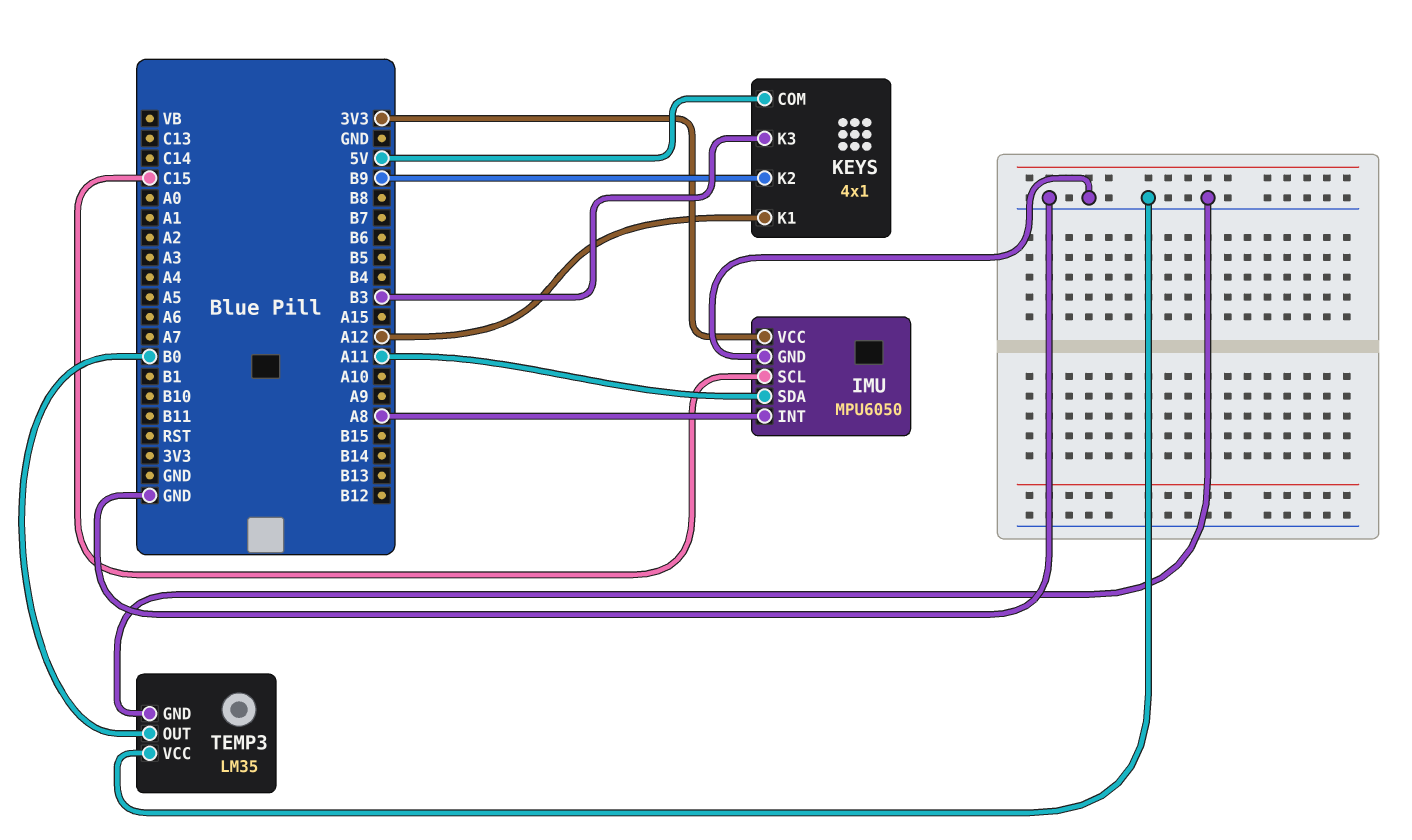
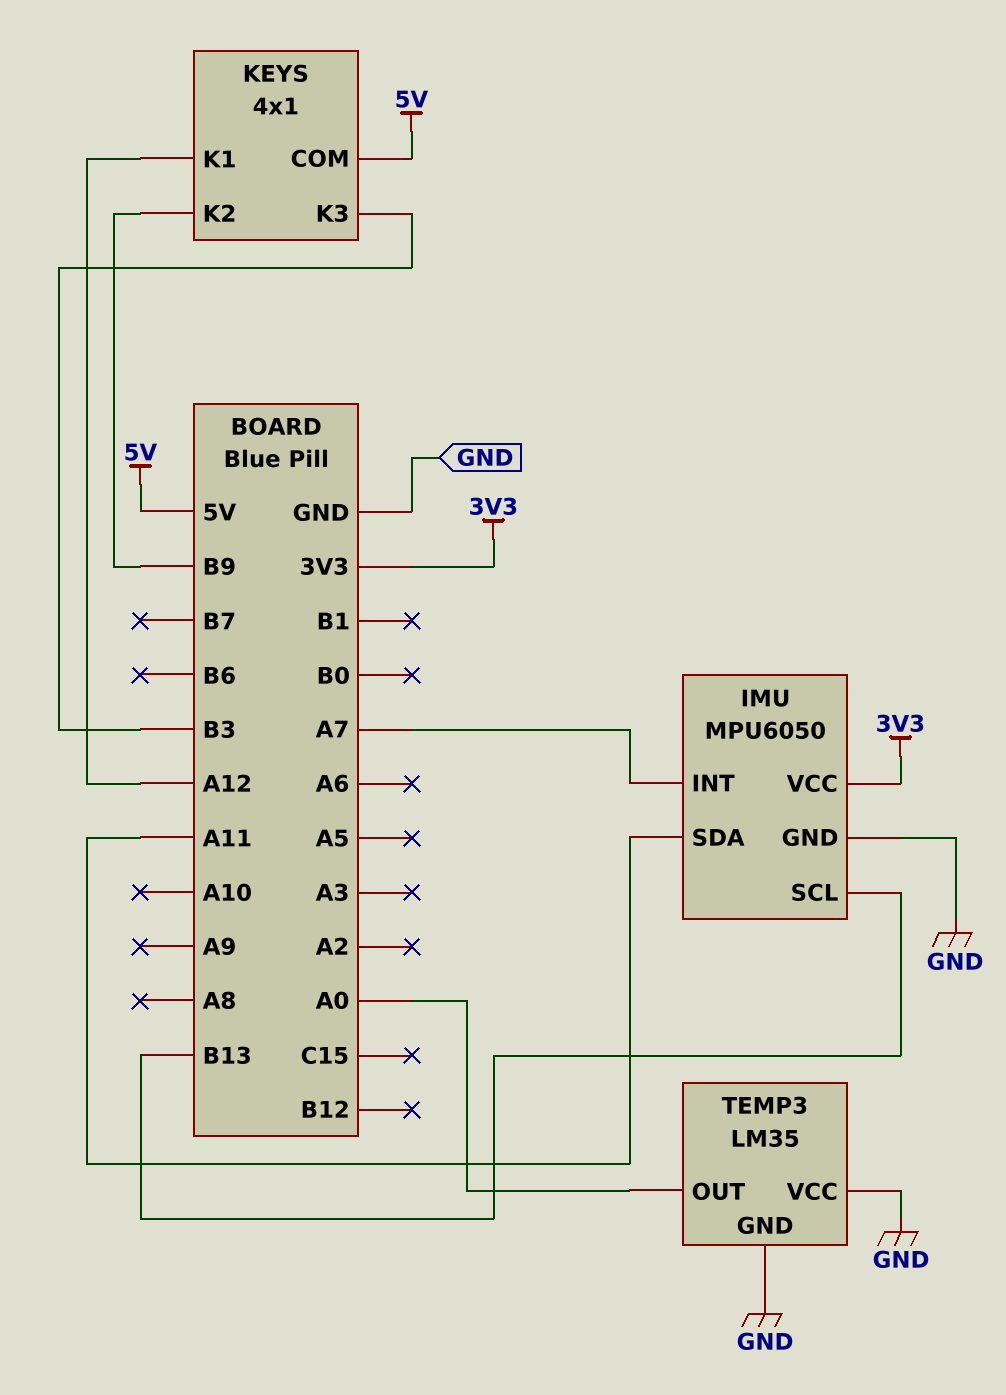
IMU pin INT: A8 -> A7
IMU pin SCL: C15 -> B13
TEMP3 pin OUT: B0 -> A0

